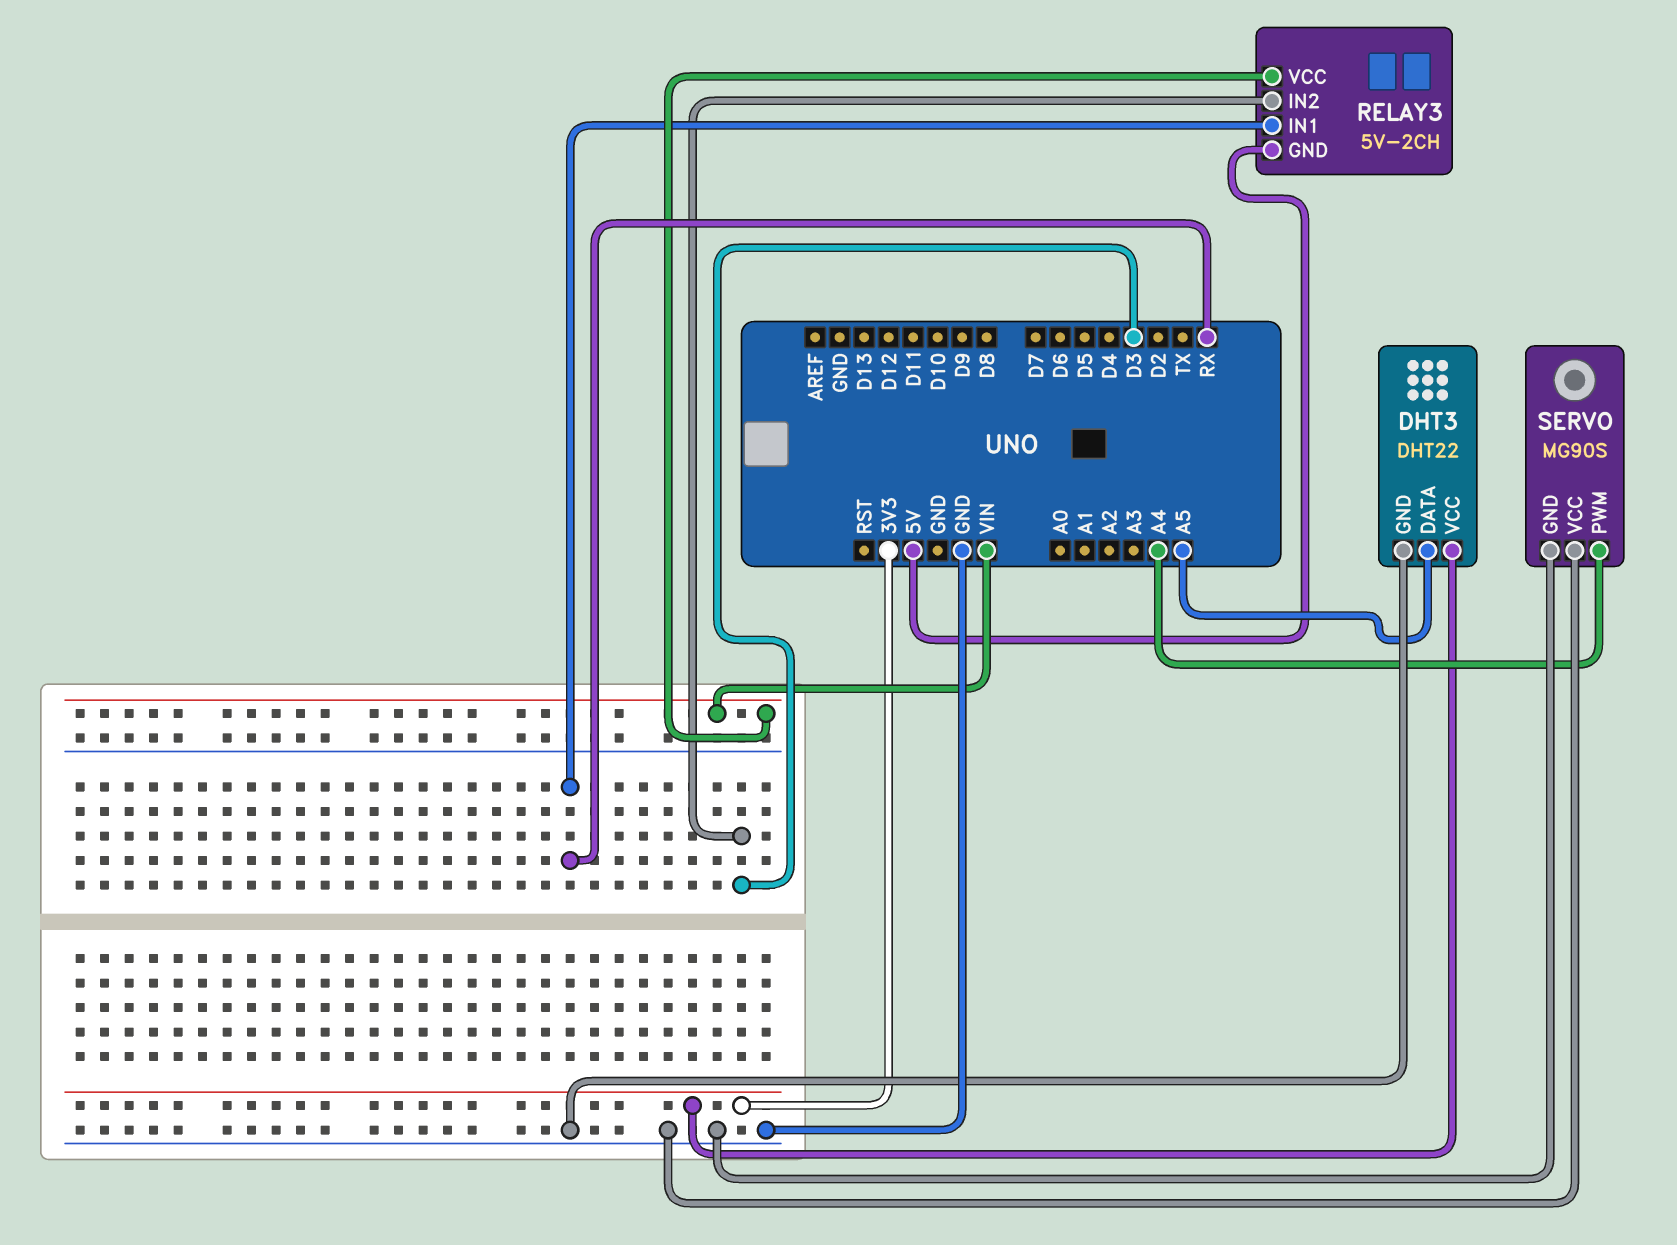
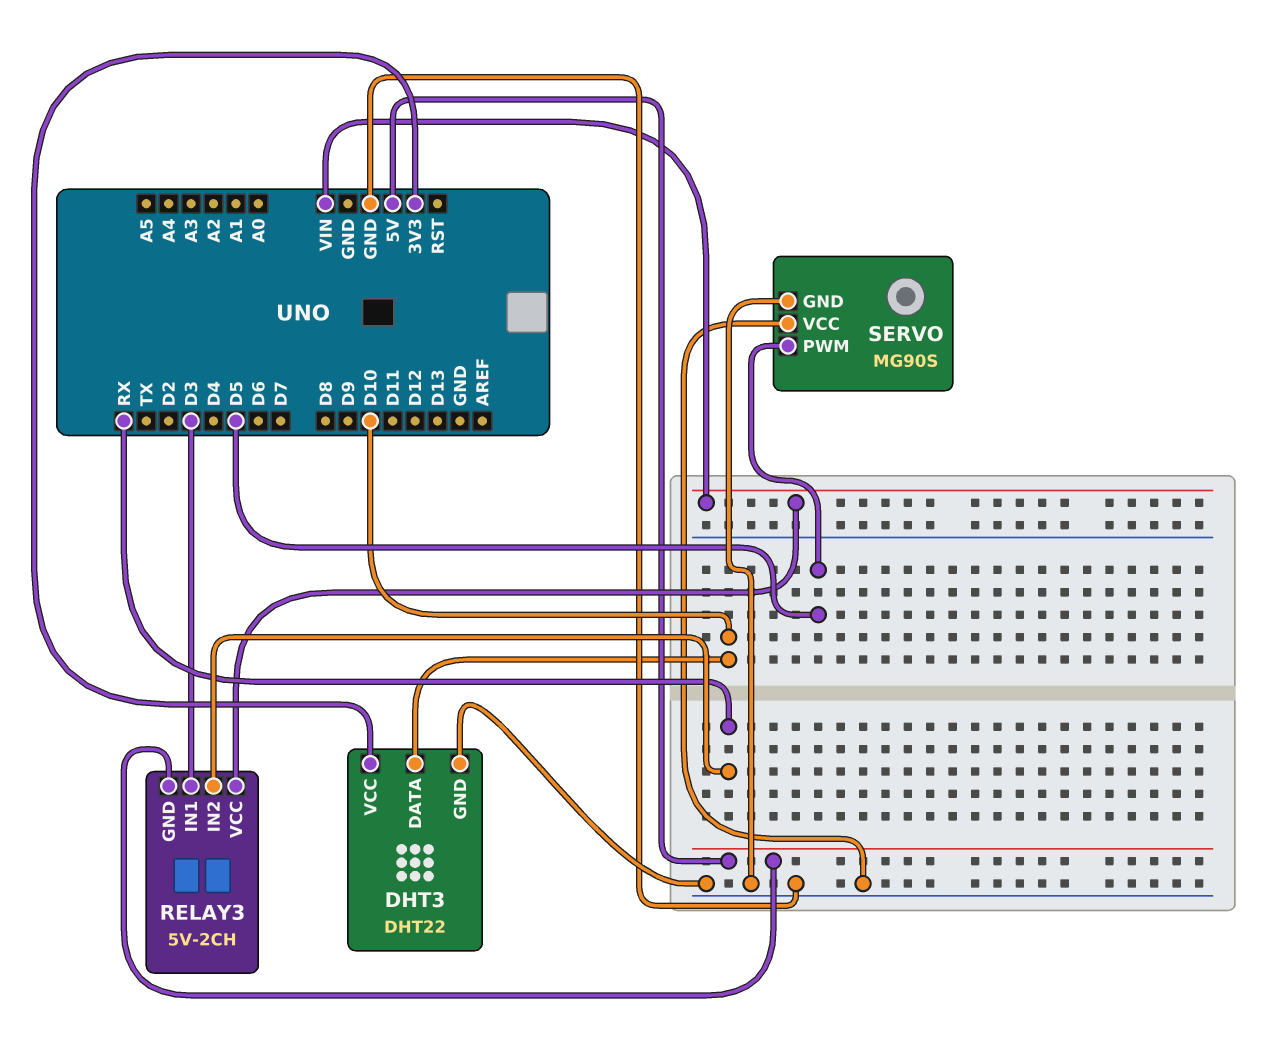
DHT3 pin DATA: A5 -> D10
RELAY3 pin IN1: RX -> D3
RELAY3 pin IN2: D3 -> RX
SERVO pin PWM: A4 -> D5

